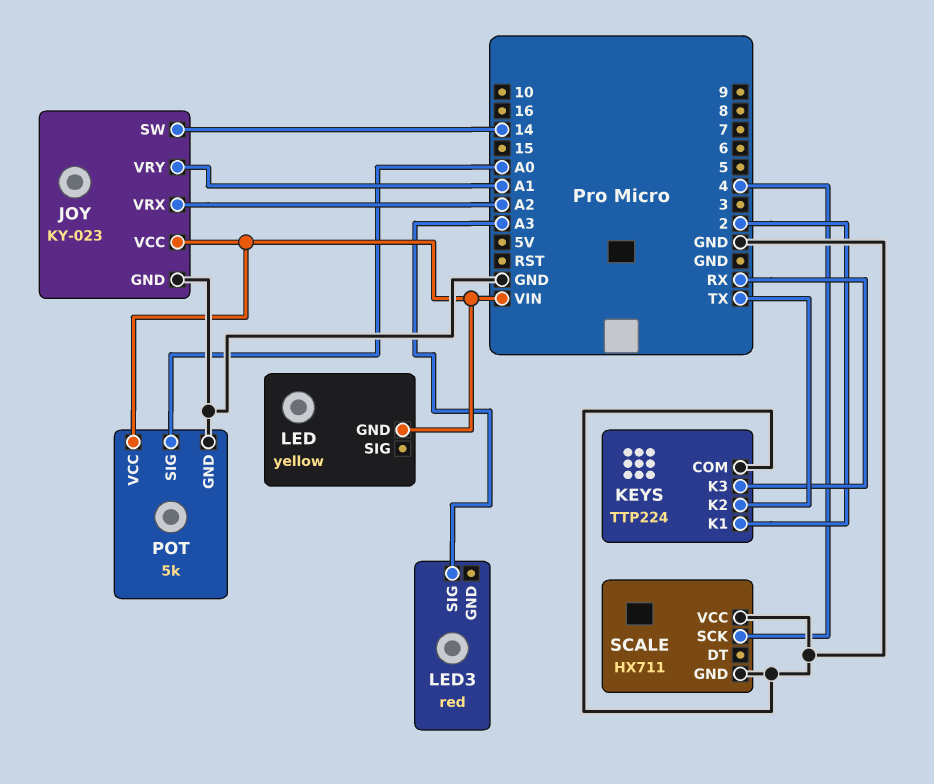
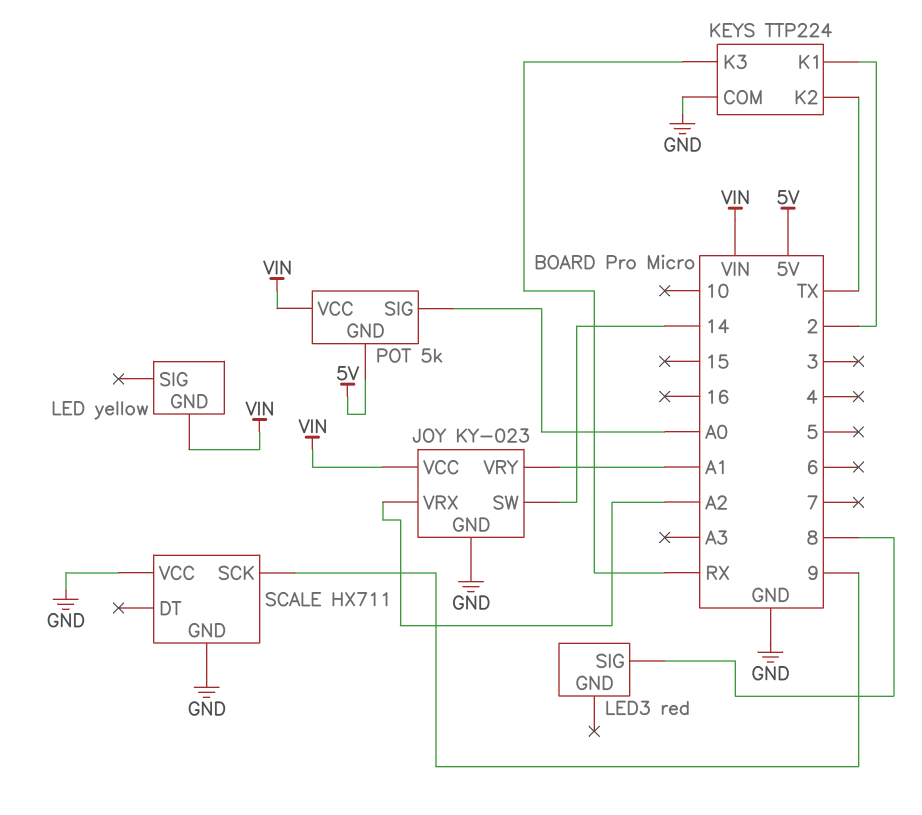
LED3 pin SIG: A3 -> 8
POT pin GND: GND -> 5V
SCALE pin SCK: 4 -> 9

